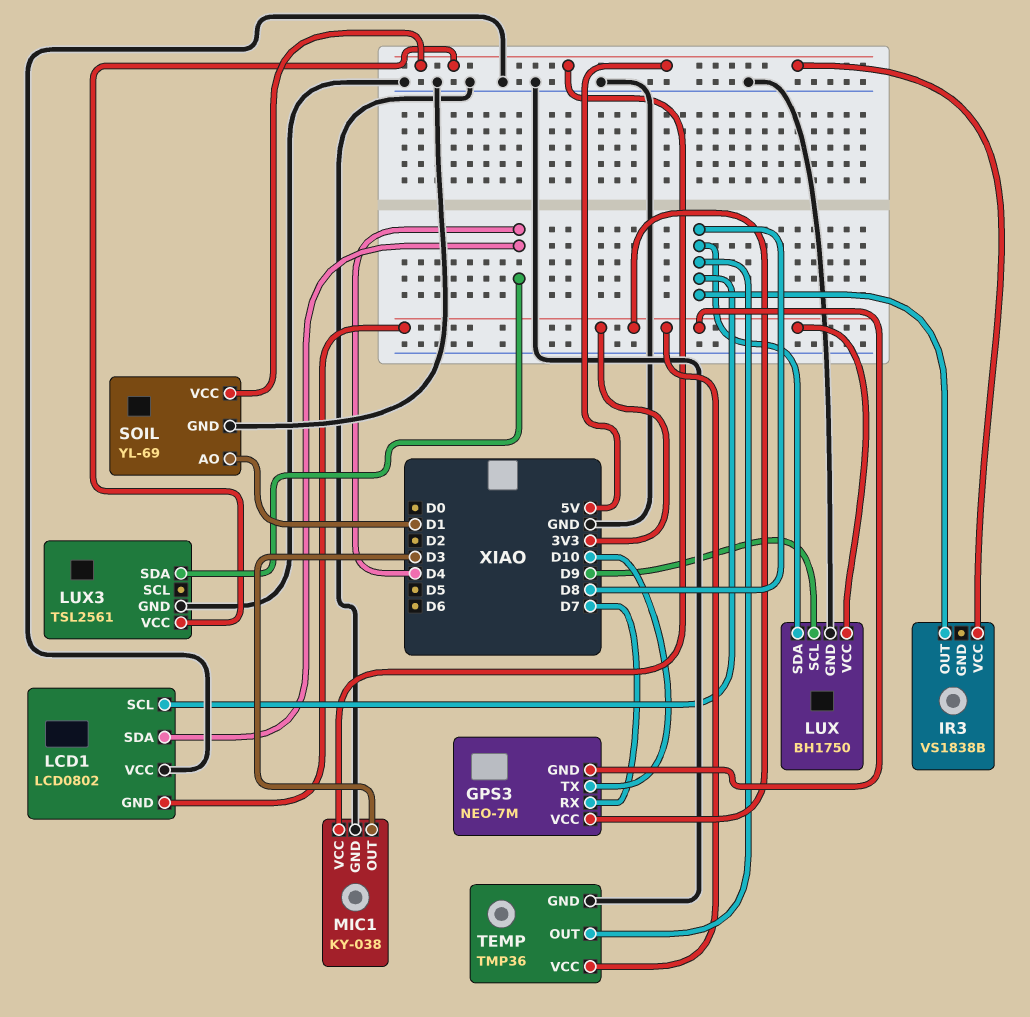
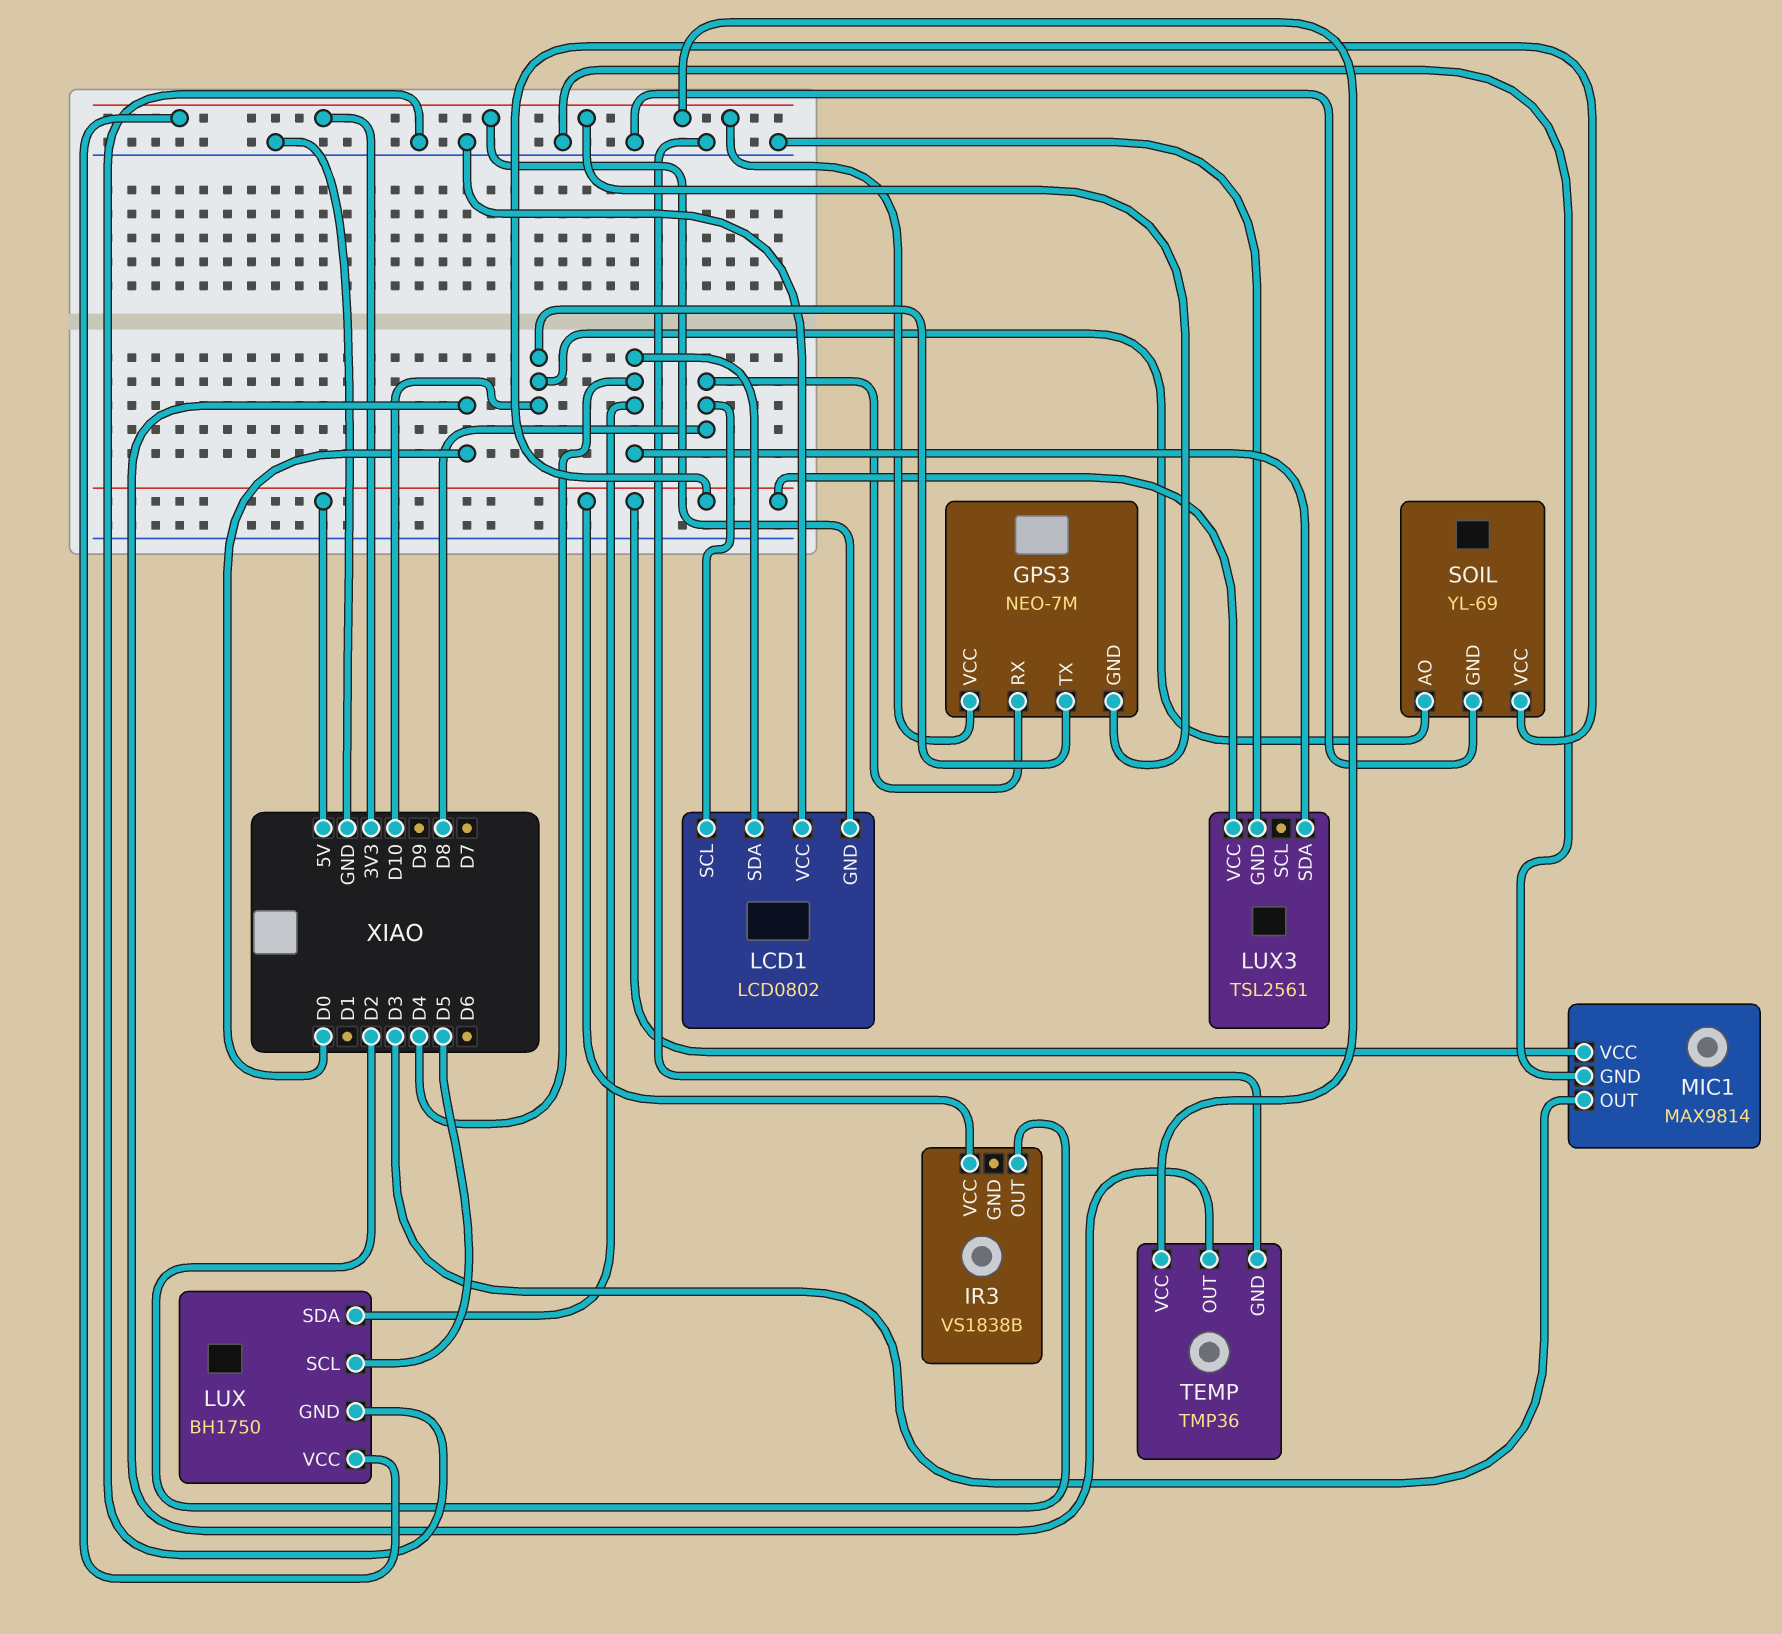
GPS3 pin RX: D7 -> D8
IR3 pin OUT: D8 -> D2
LUX pin SCL: D9 -> D5
LUX pin SDA: D8 -> D4
MIC1: KY-038 -> MAX9814
SOIL pin AO: D1 -> D10
TEMP pin OUT: D8 -> D0

